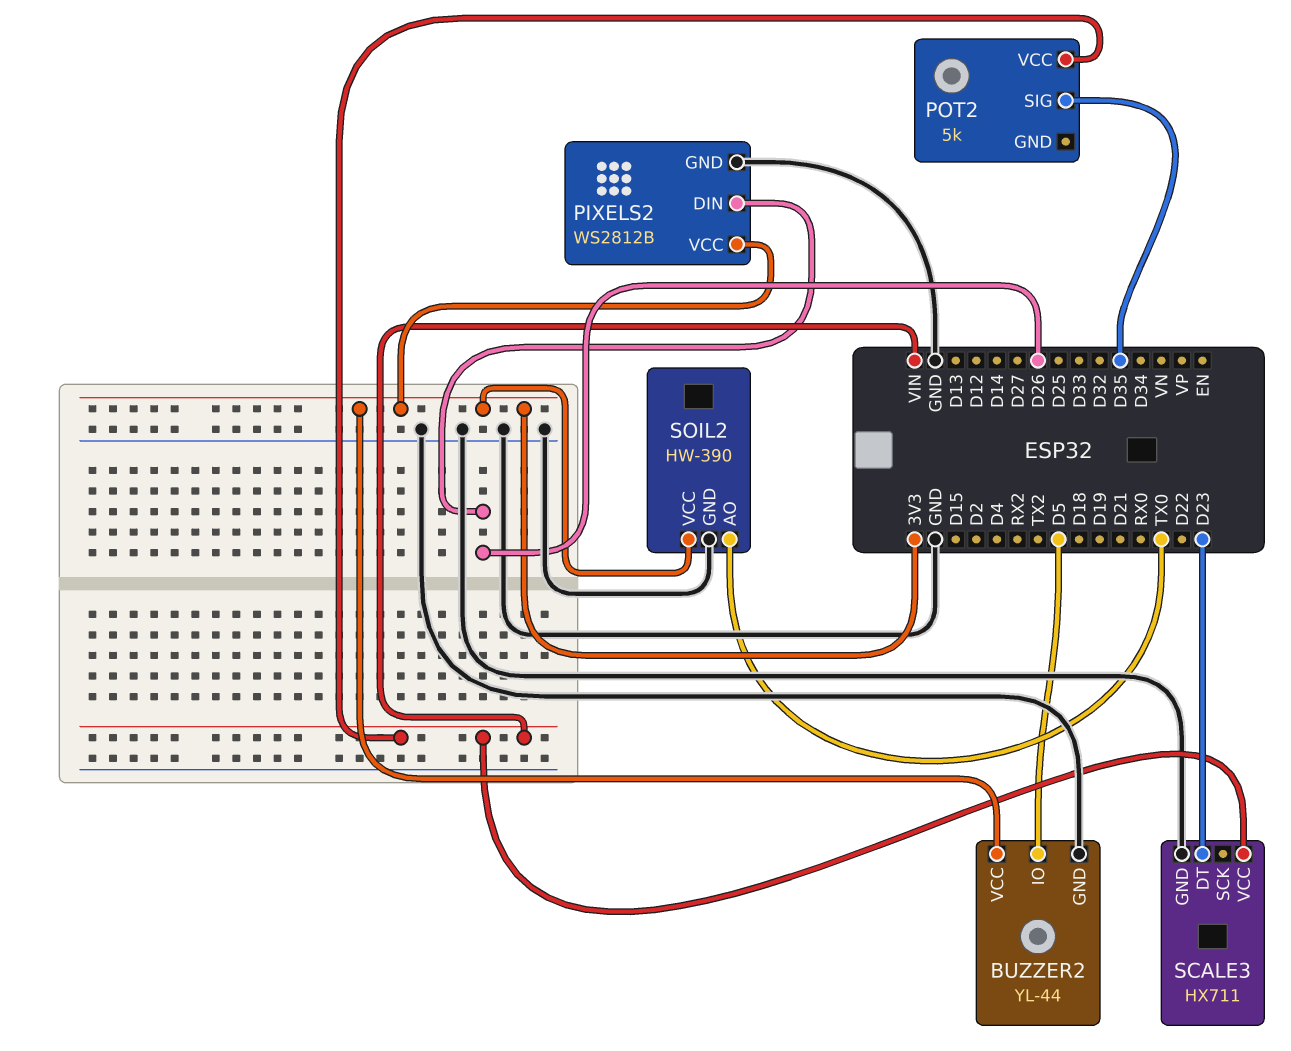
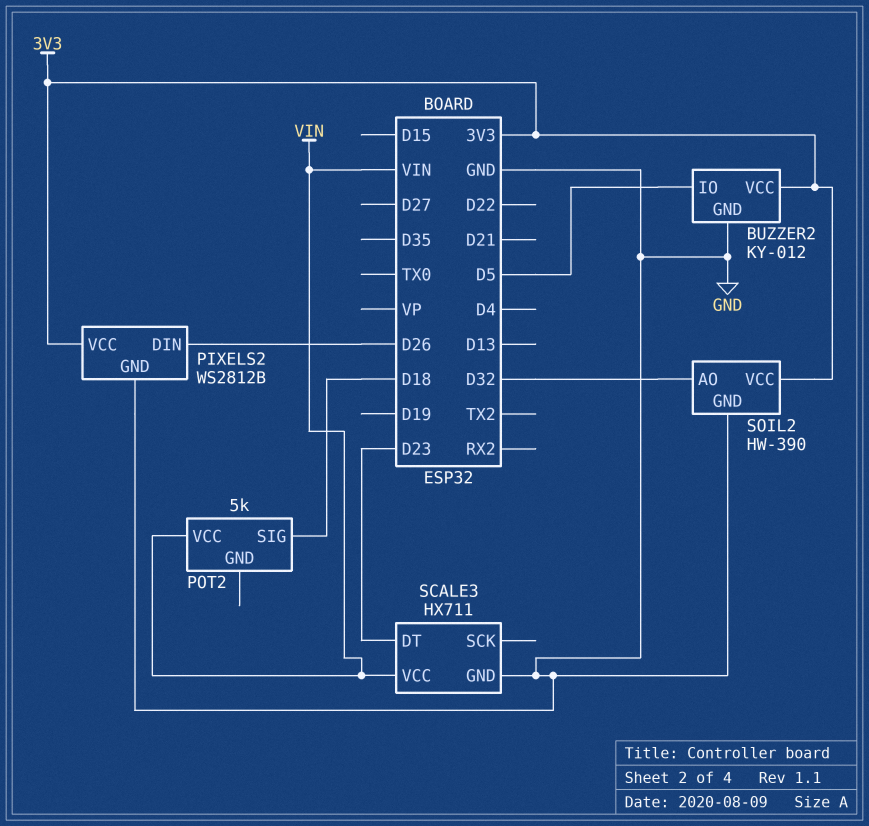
BUZZER2: YL-44 -> KY-012
POT2 pin SIG: D35 -> D18
SOIL2 pin AO: TX0 -> D32

